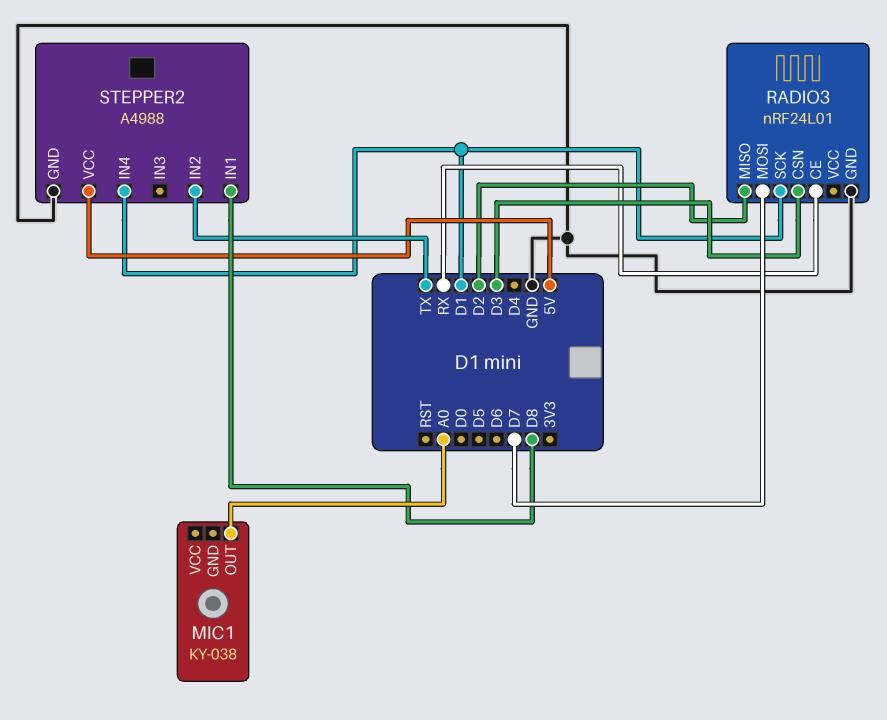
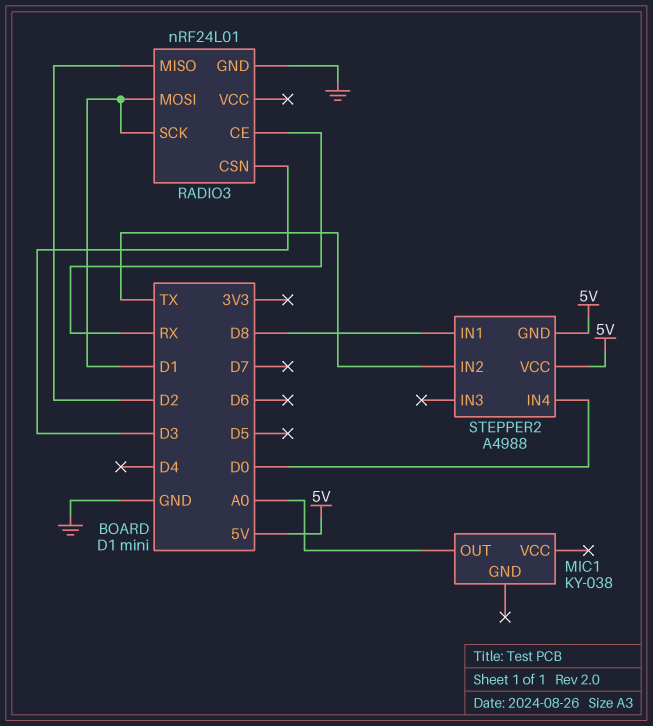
RADIO3 pin MOSI: D7 -> D1
STEPPER2 pin GND: GND -> 5V
STEPPER2 pin IN4: D1 -> D0

